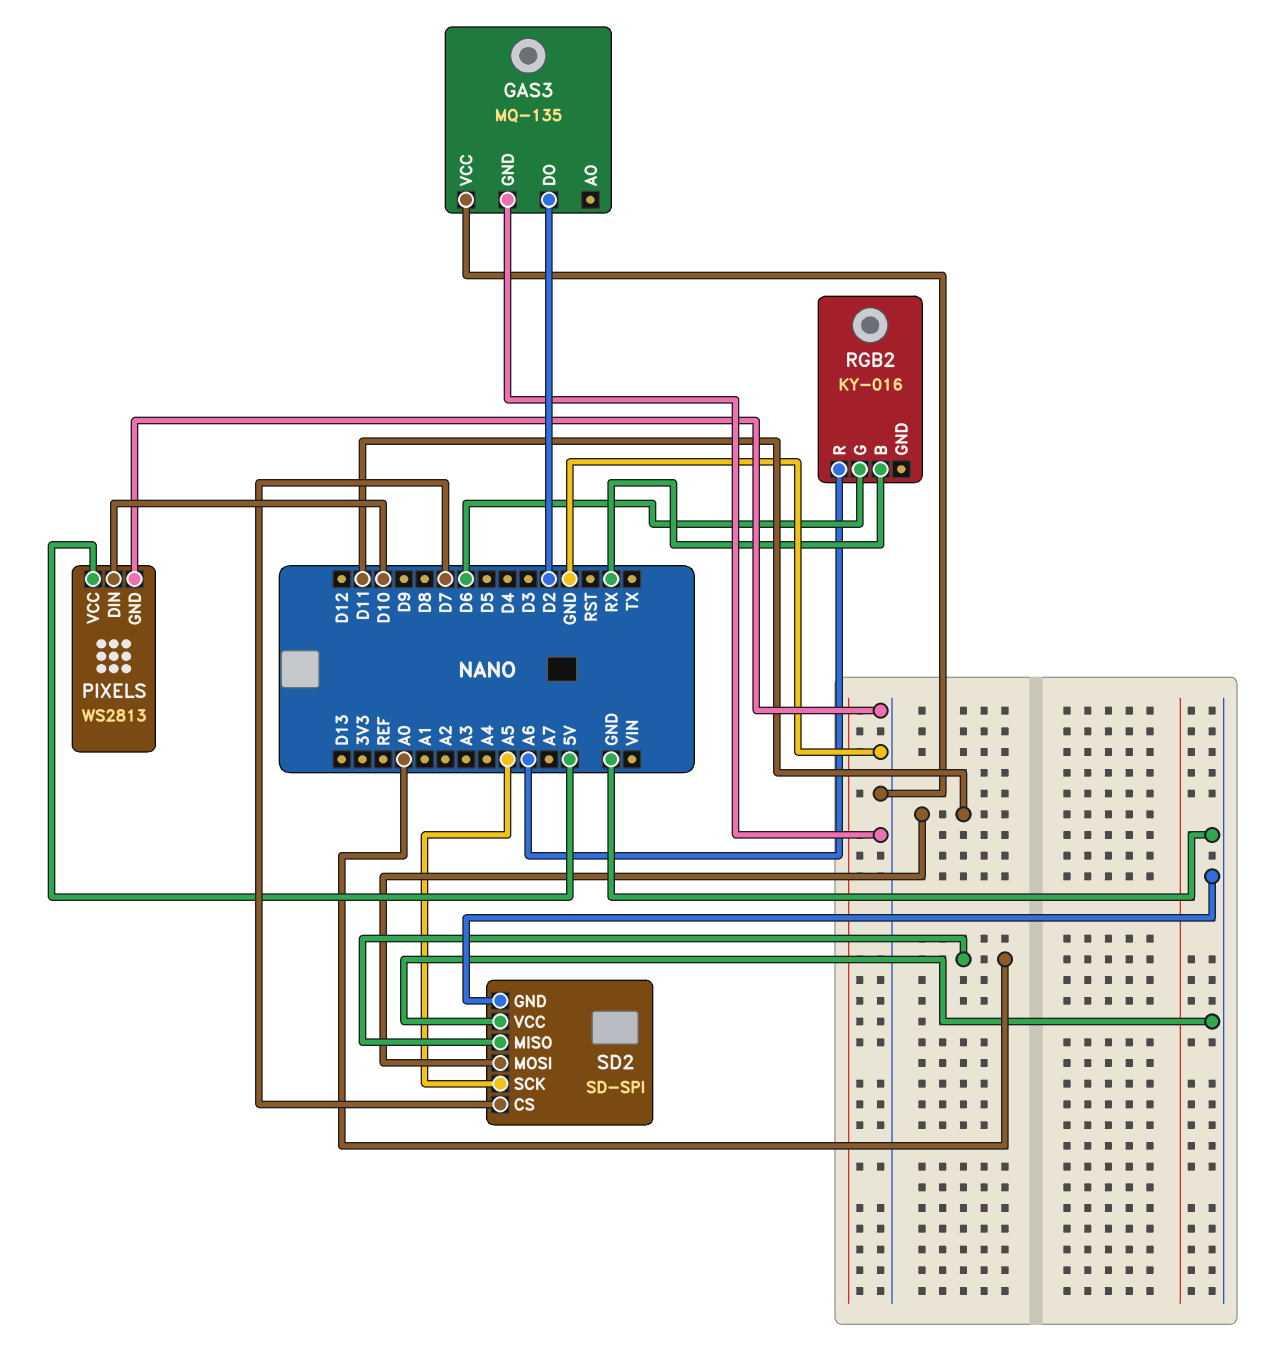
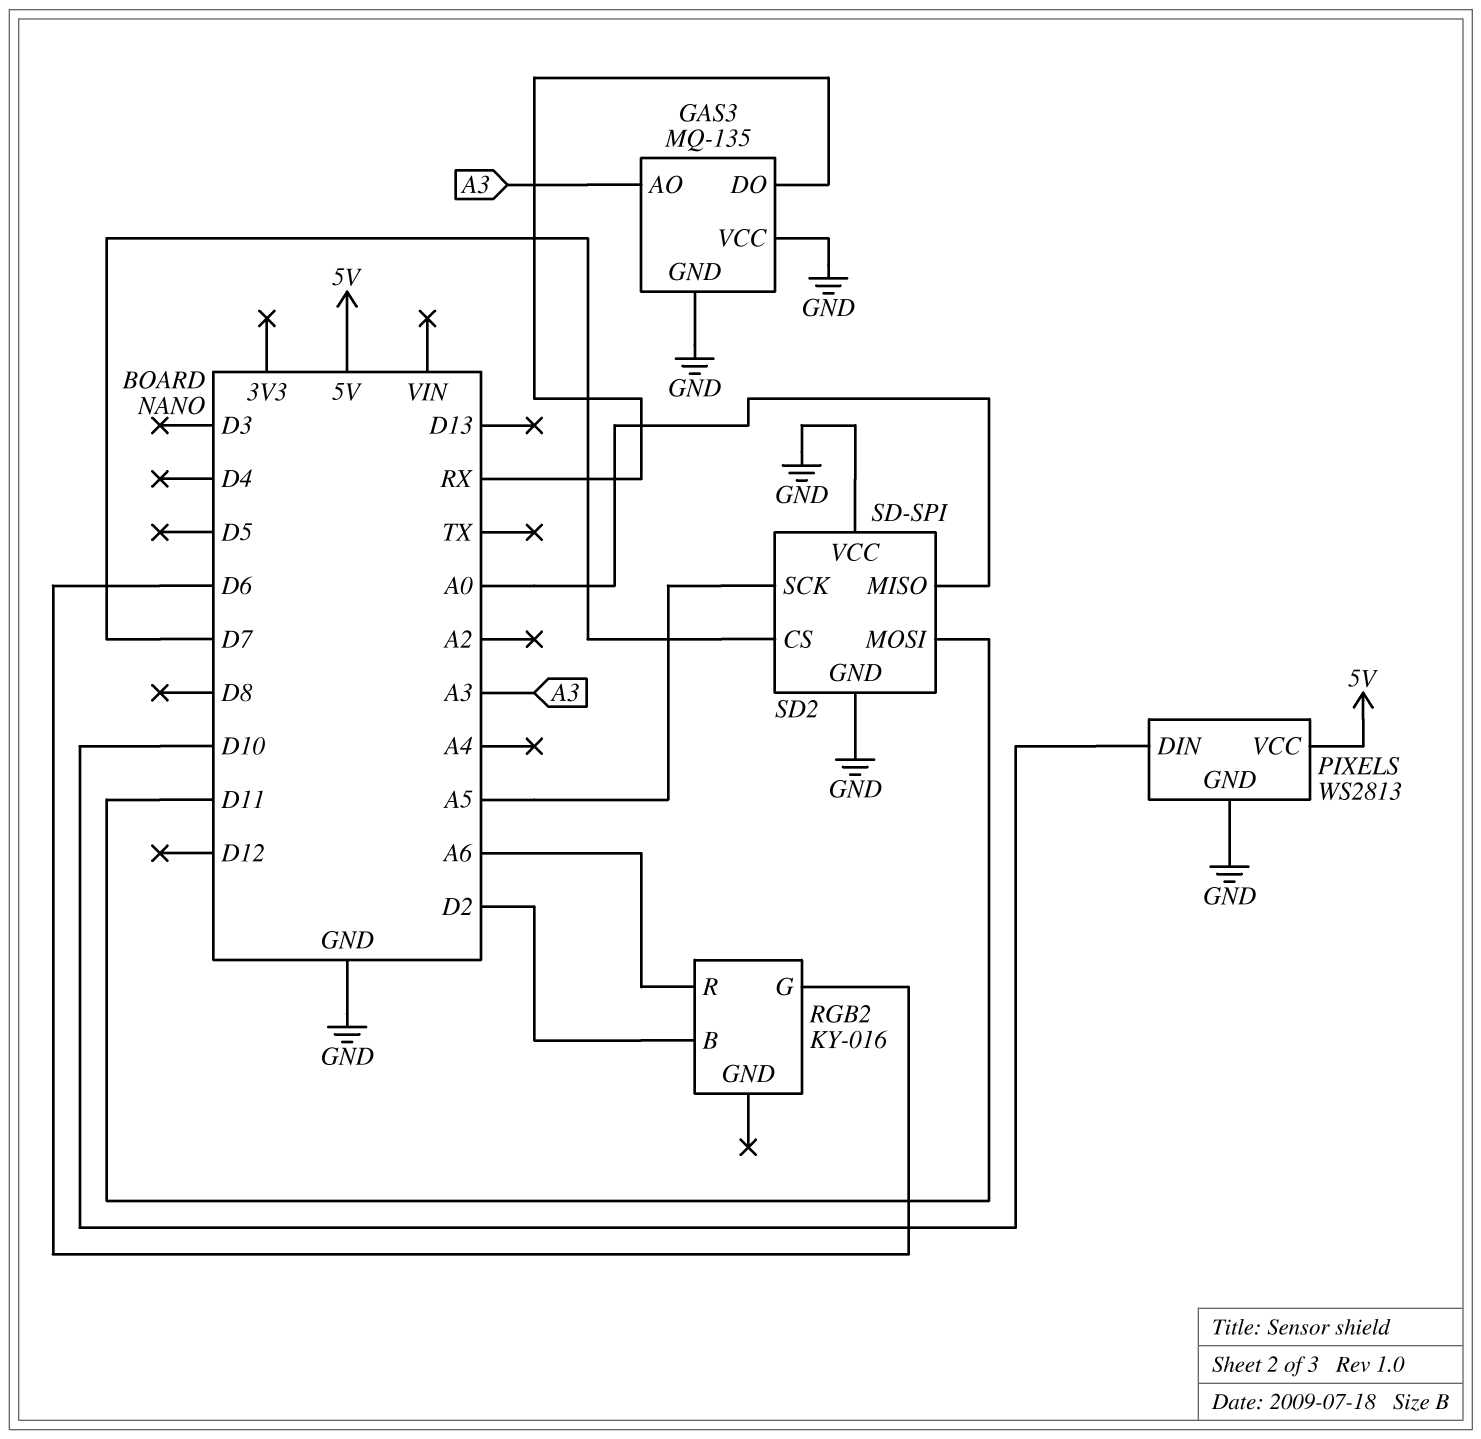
GAS3 pin AO: none -> A3
GAS3 pin DO: D2 -> RX
RGB2 pin B: RX -> D2

